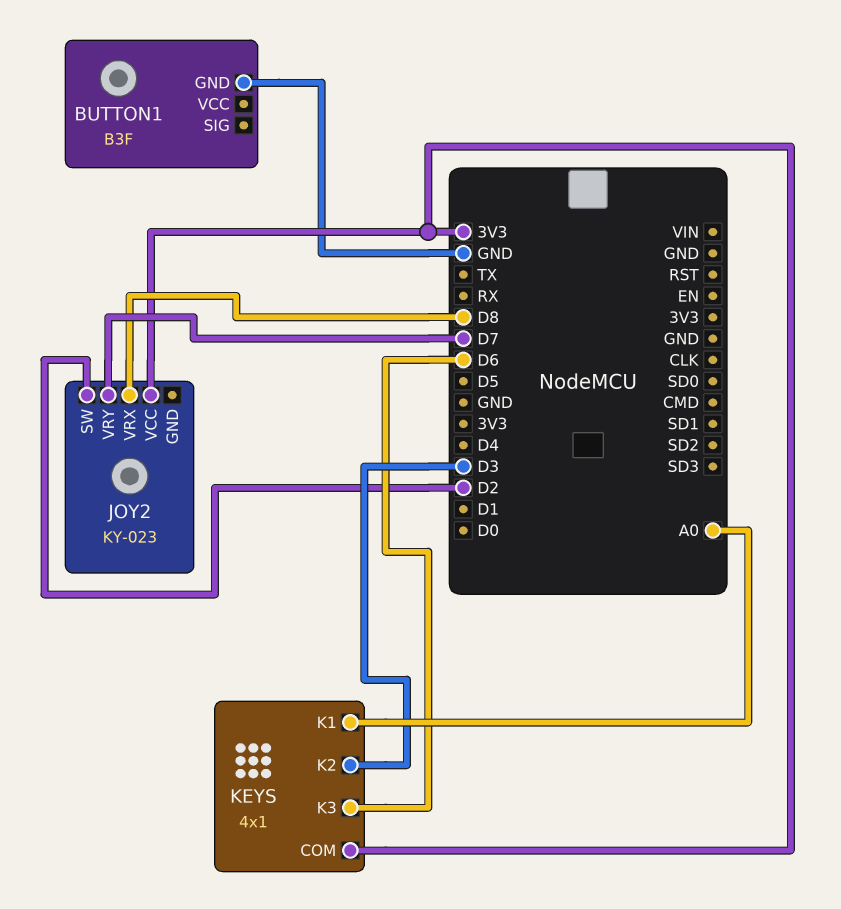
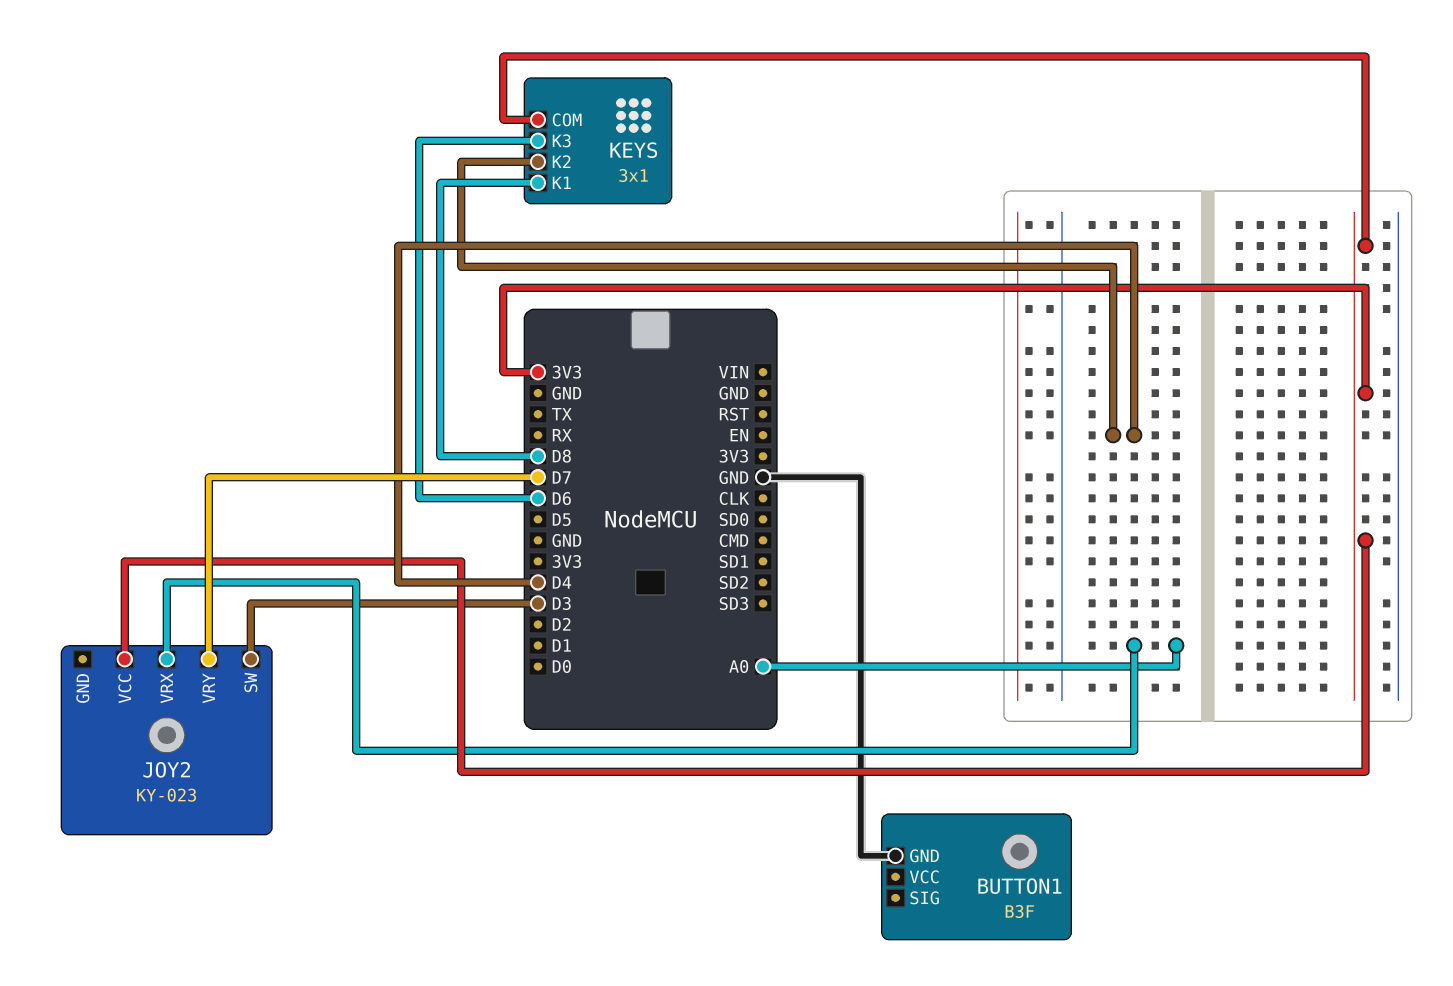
JOY2 pin SW: D2 -> D3
JOY2 pin VRX: D8 -> A0
KEYS: 4x1 -> 3x1
KEYS pin K1: A0 -> D8
KEYS pin K2: D3 -> D4

